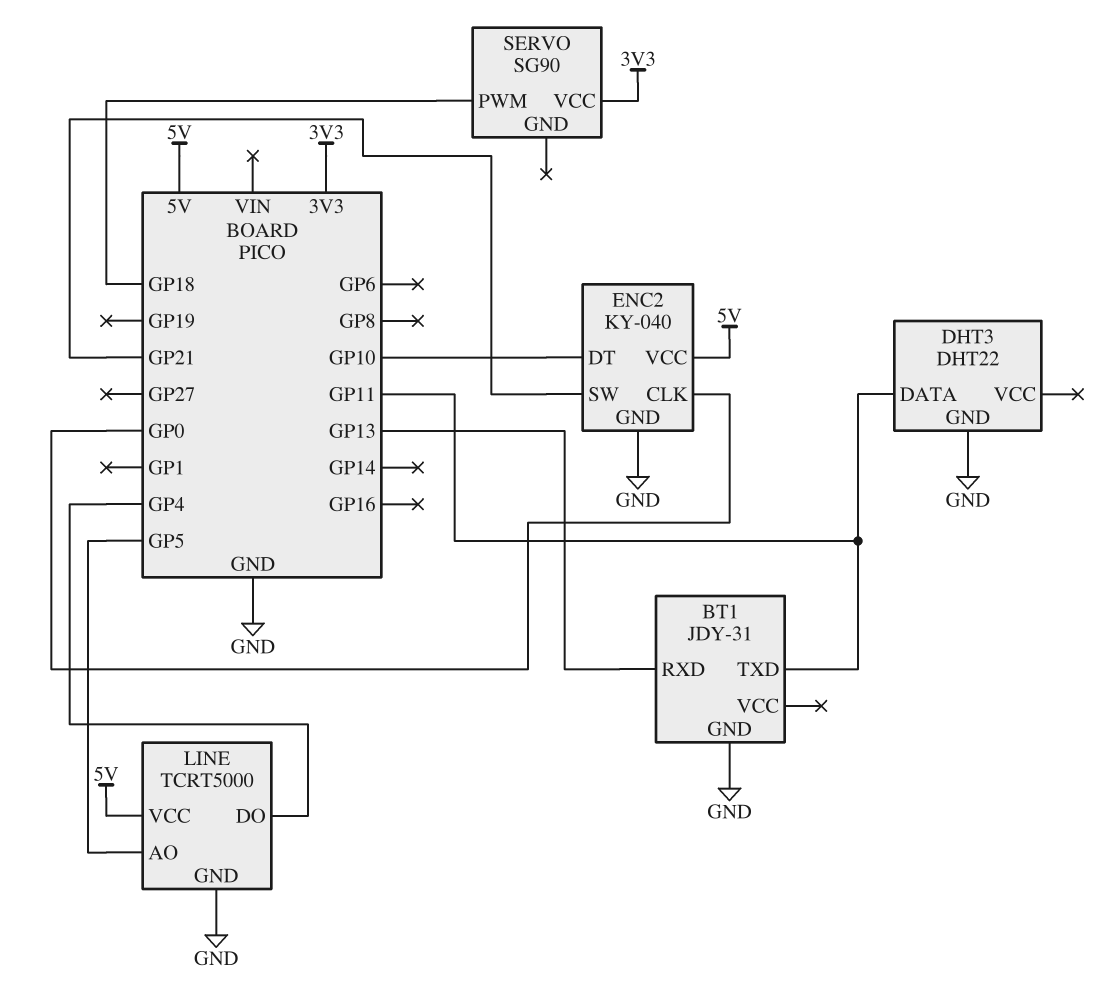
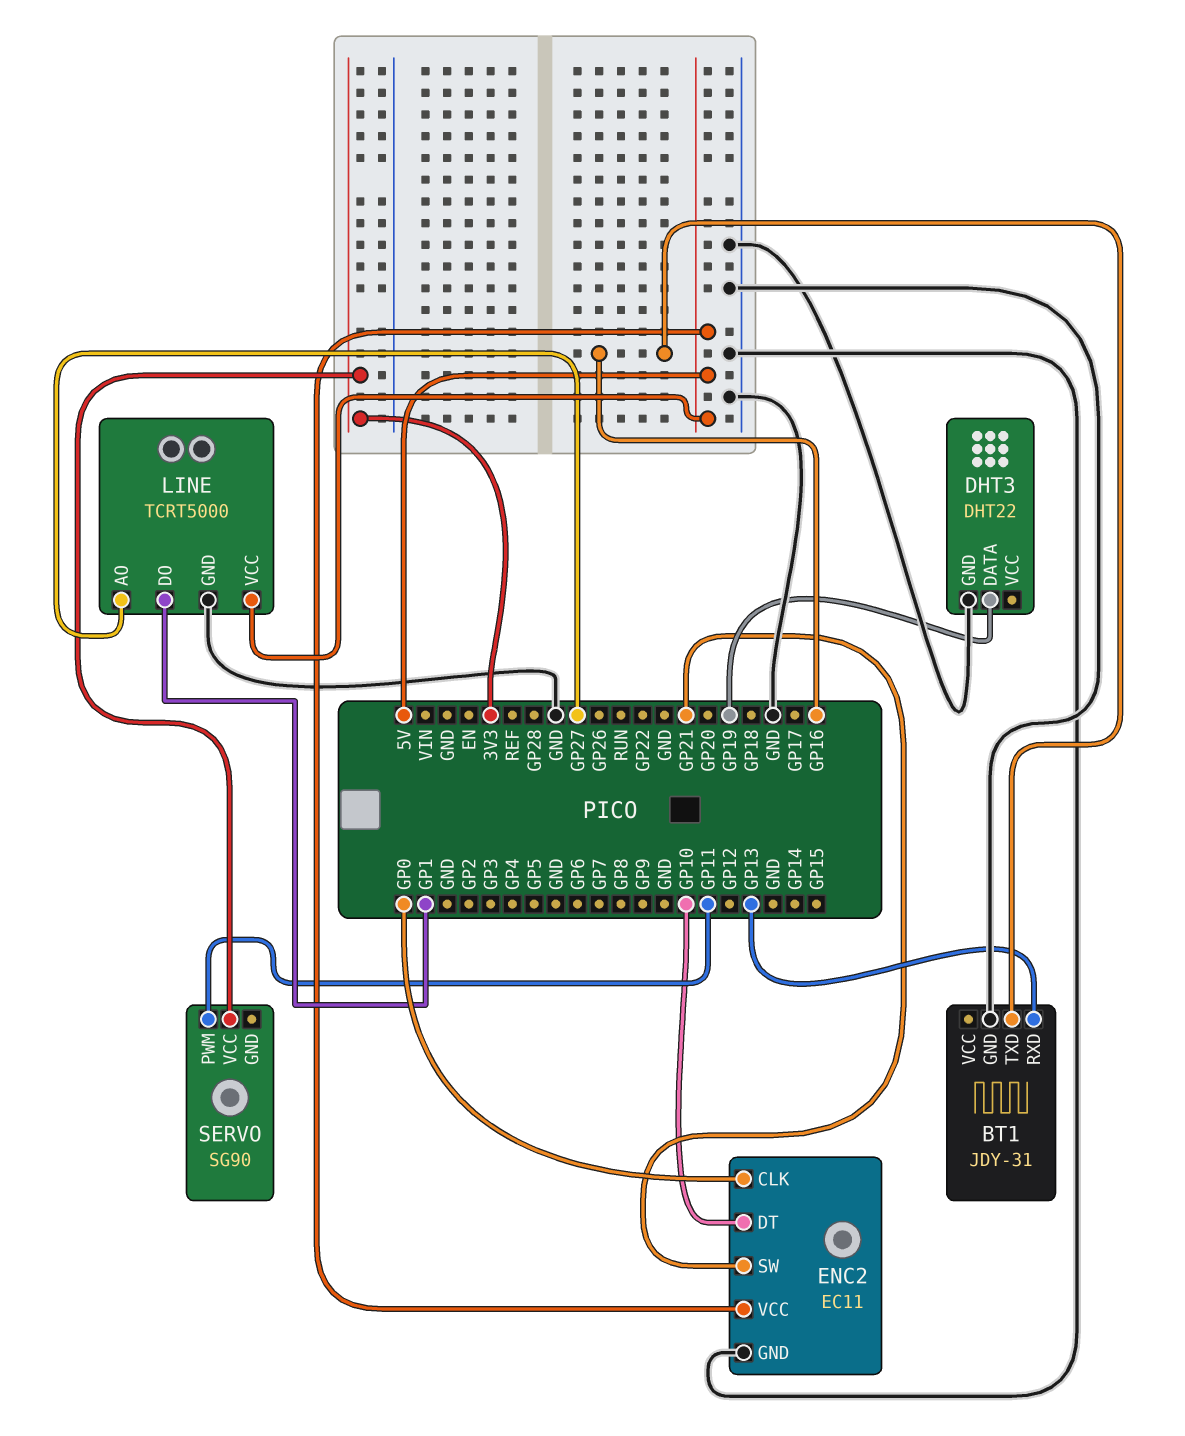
BT1 pin TXD: GP11 -> GP16
DHT3 pin DATA: GP11 -> GP19
ENC2: KY-040 -> EC11
LINE pin AO: GP5 -> GP27
LINE pin DO: GP4 -> GP1
SERVO pin PWM: GP18 -> GP11

